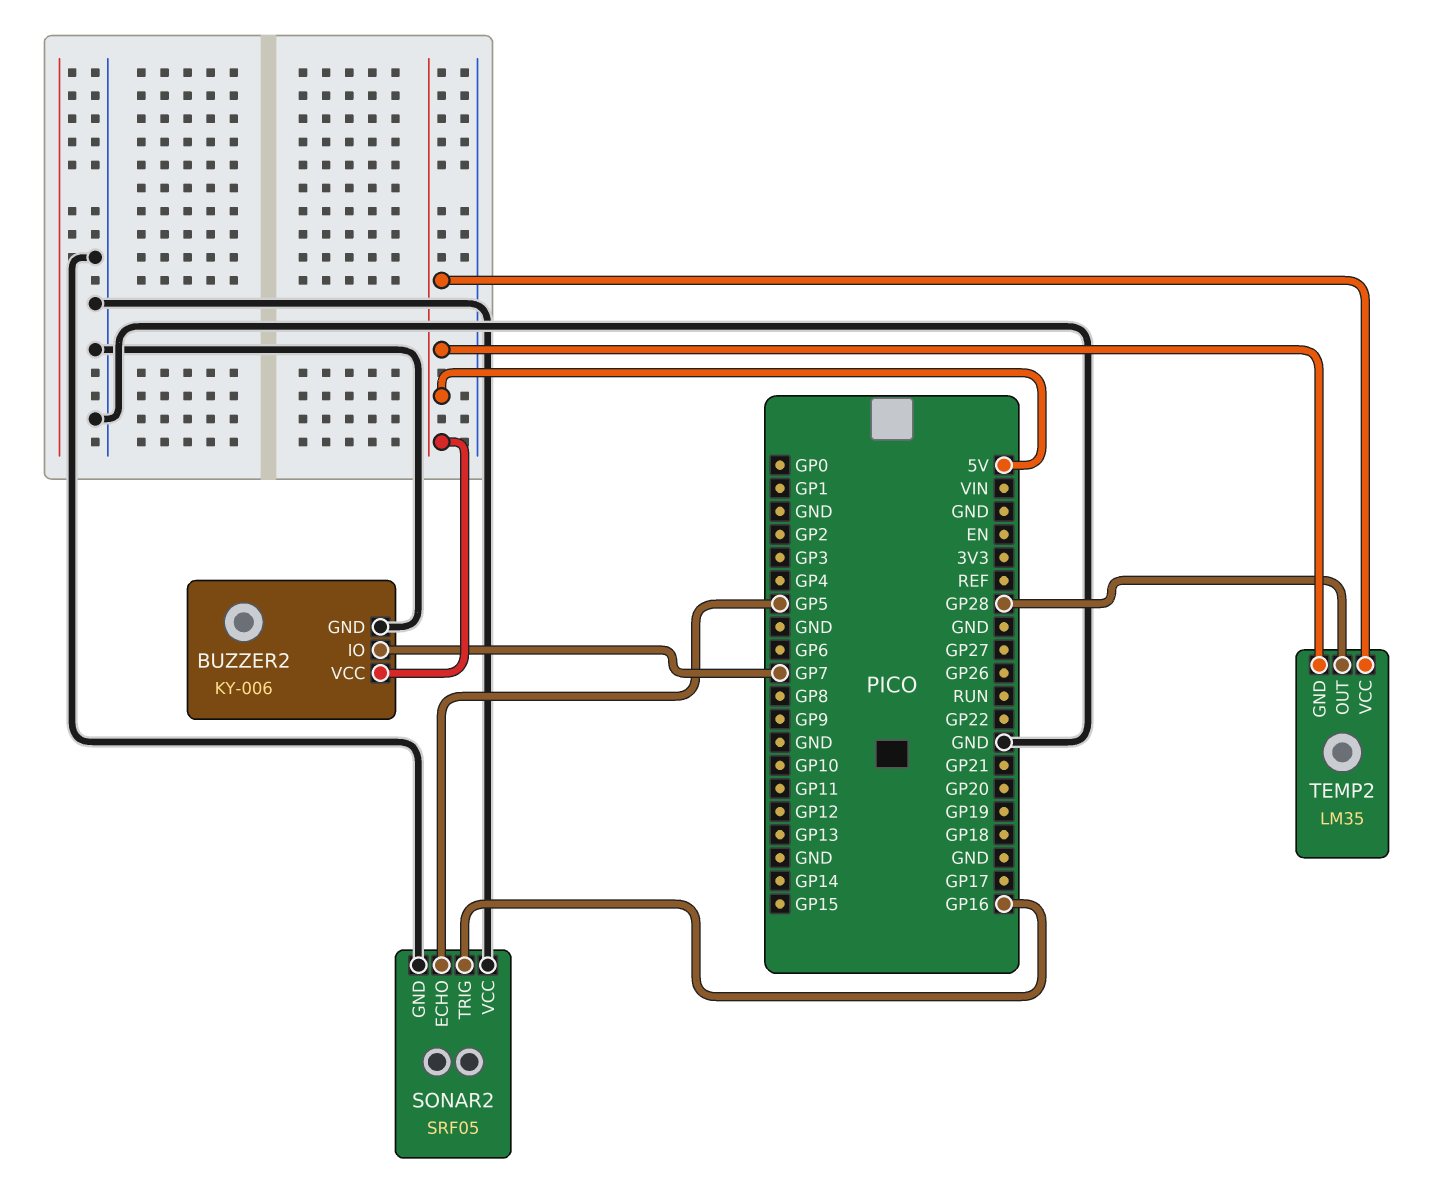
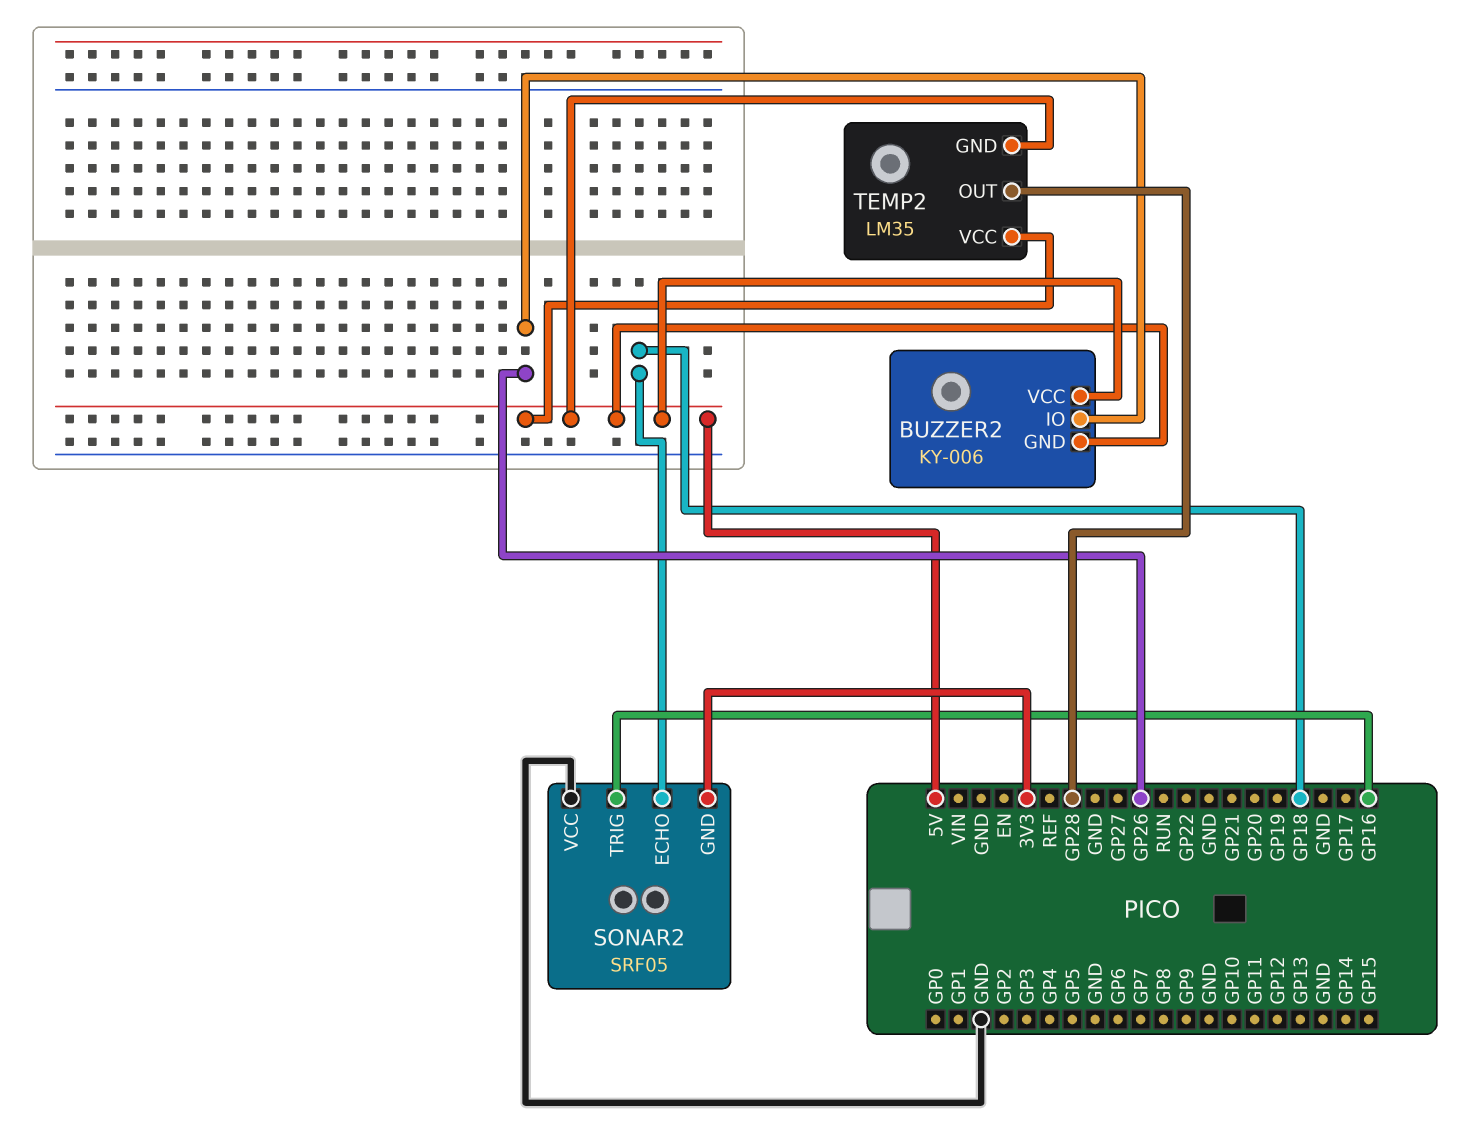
BUZZER2 pin GND: GND -> 5V
BUZZER2 pin IO: GP7 -> GP26
SONAR2 pin ECHO: GP5 -> GP18
SONAR2 pin GND: GND -> 3V3

